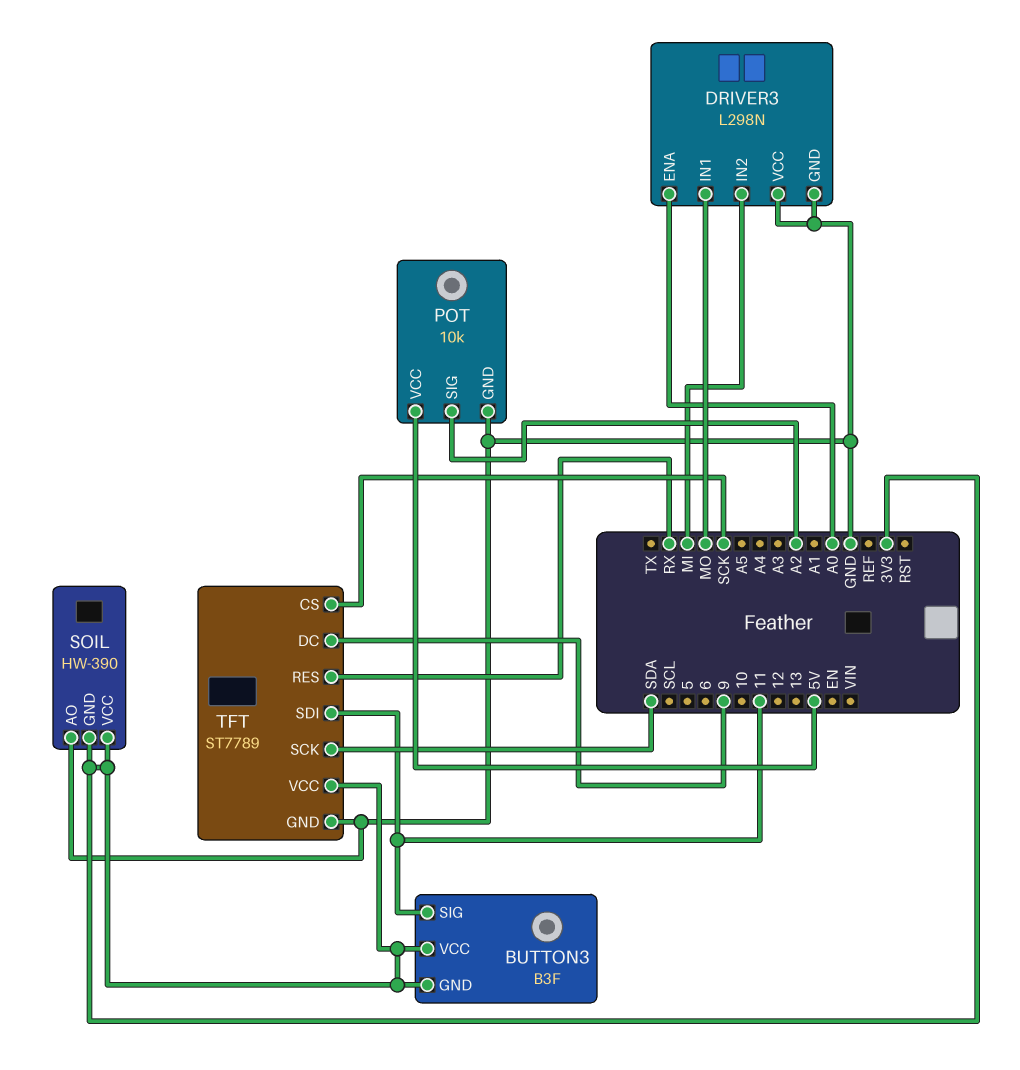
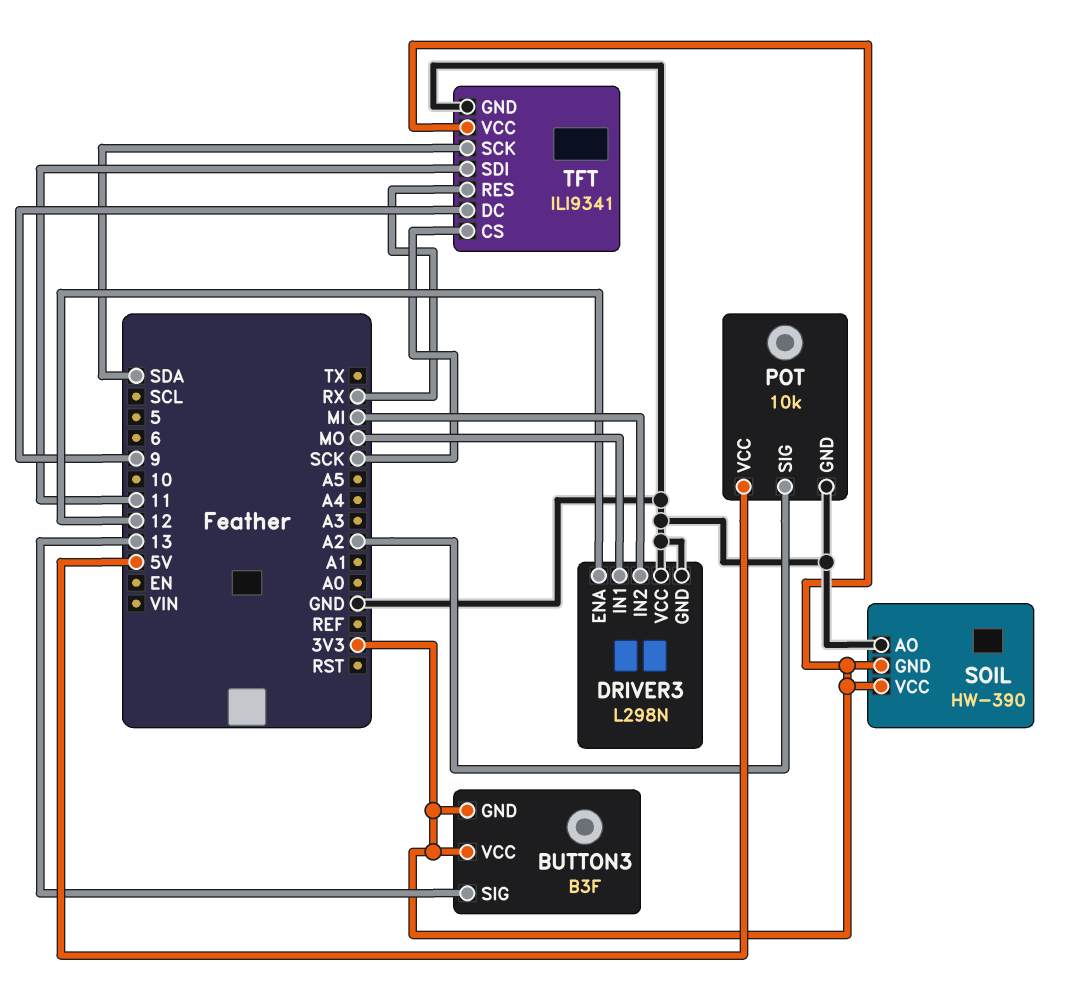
BUTTON3 pin SIG: 11 -> 13
DRIVER3 pin ENA: A0 -> 12
TFT: ST7789 -> ILI9341

